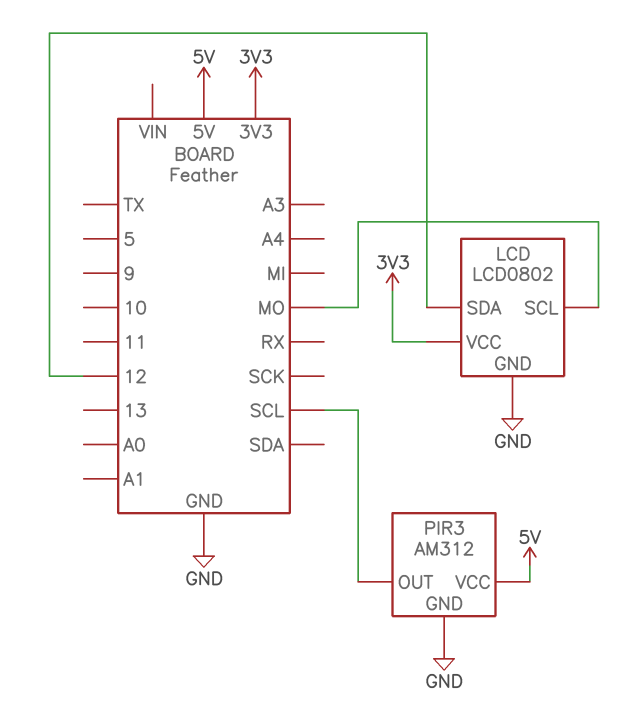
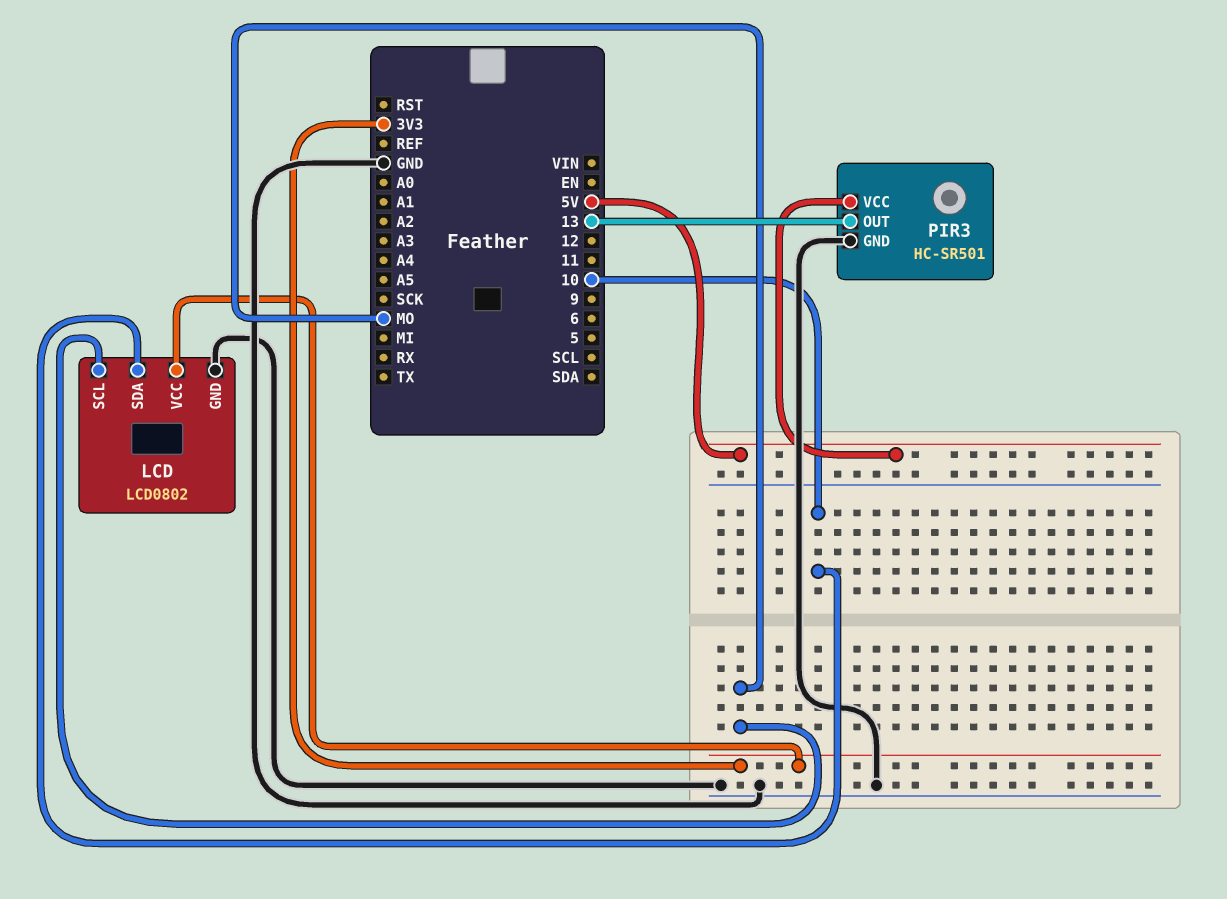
LCD pin SDA: 12 -> 10
PIR3: AM312 -> HC-SR501
PIR3 pin OUT: SCL -> 13

